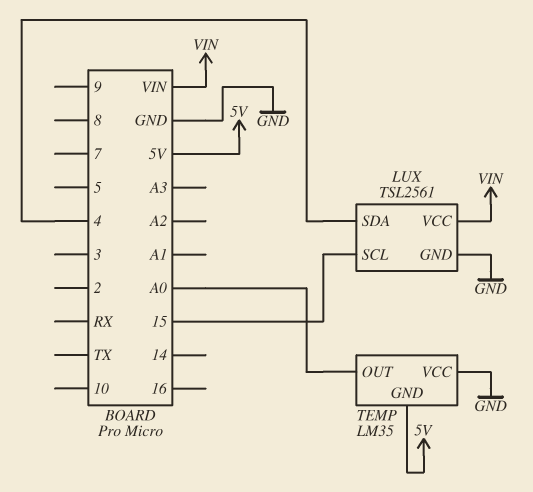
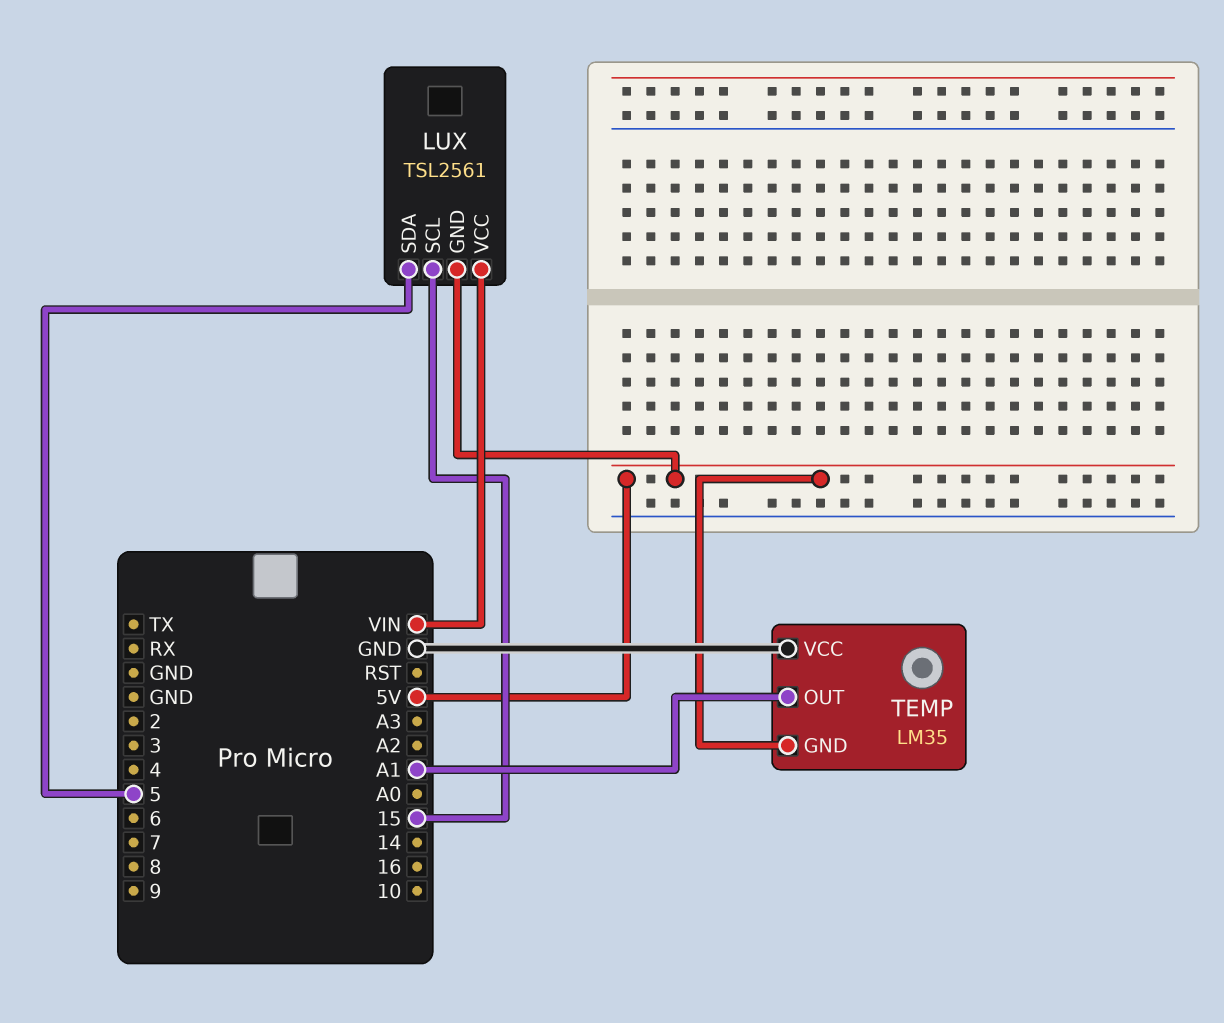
LUX pin GND: GND -> 5V
LUX pin SDA: 4 -> 5
TEMP pin OUT: A0 -> A1

